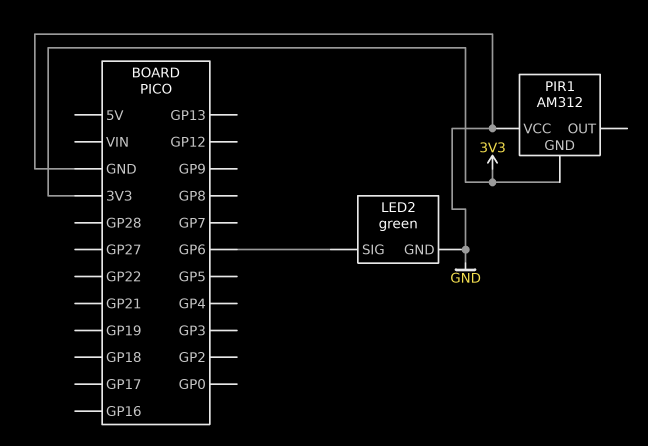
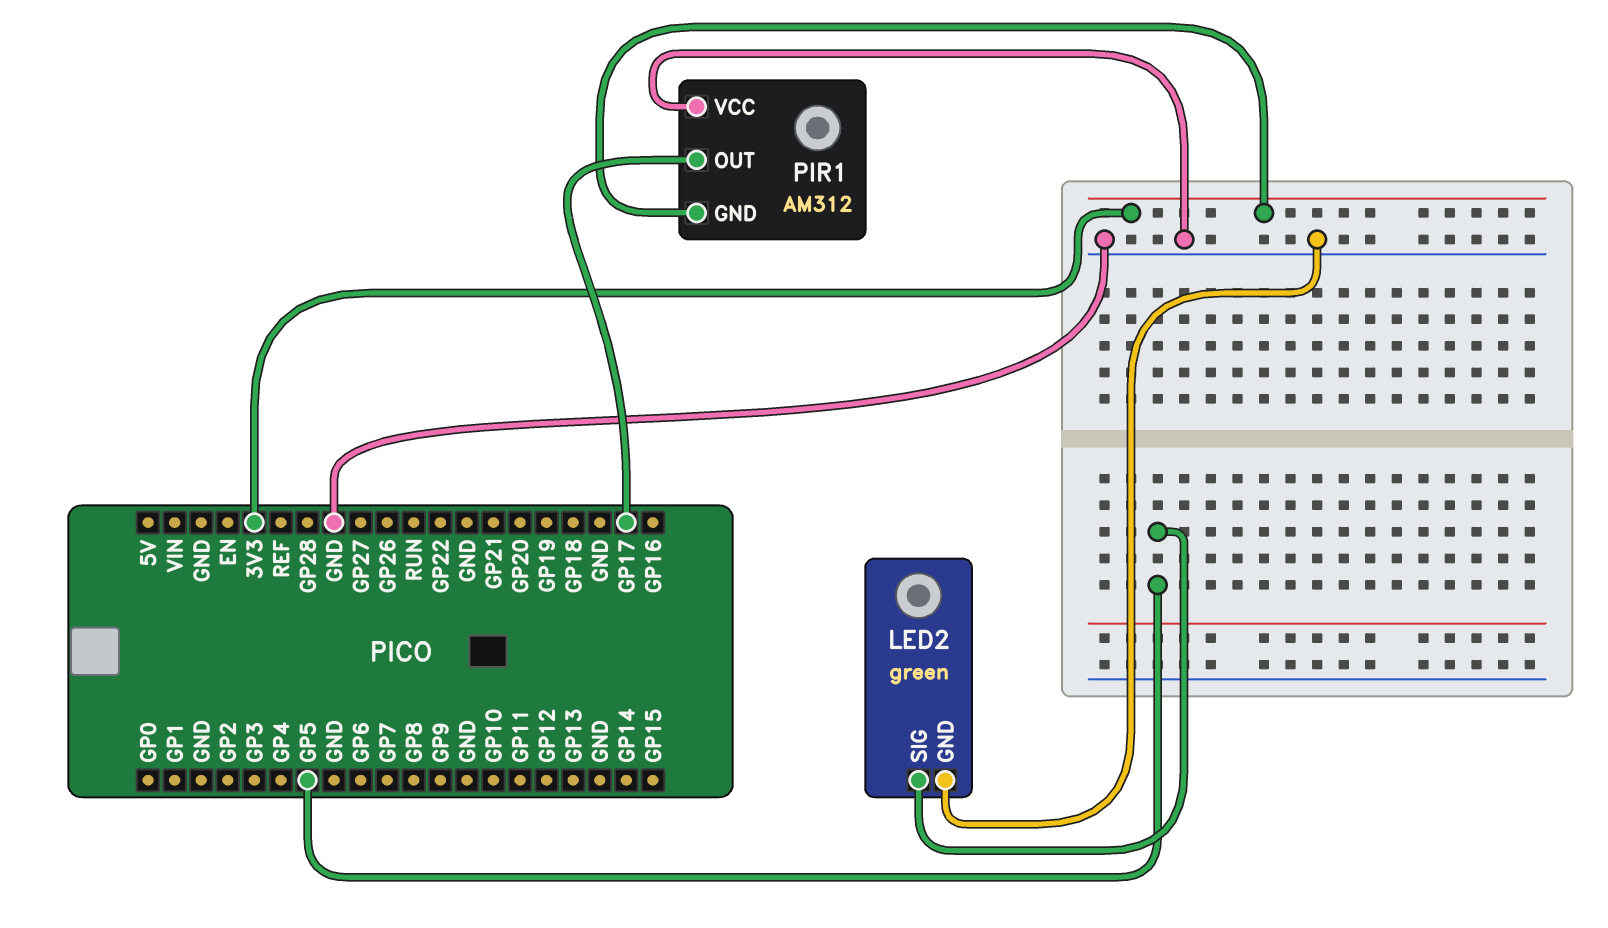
LED2 pin SIG: GP6 -> GP5
PIR1 pin OUT: none -> GP17

